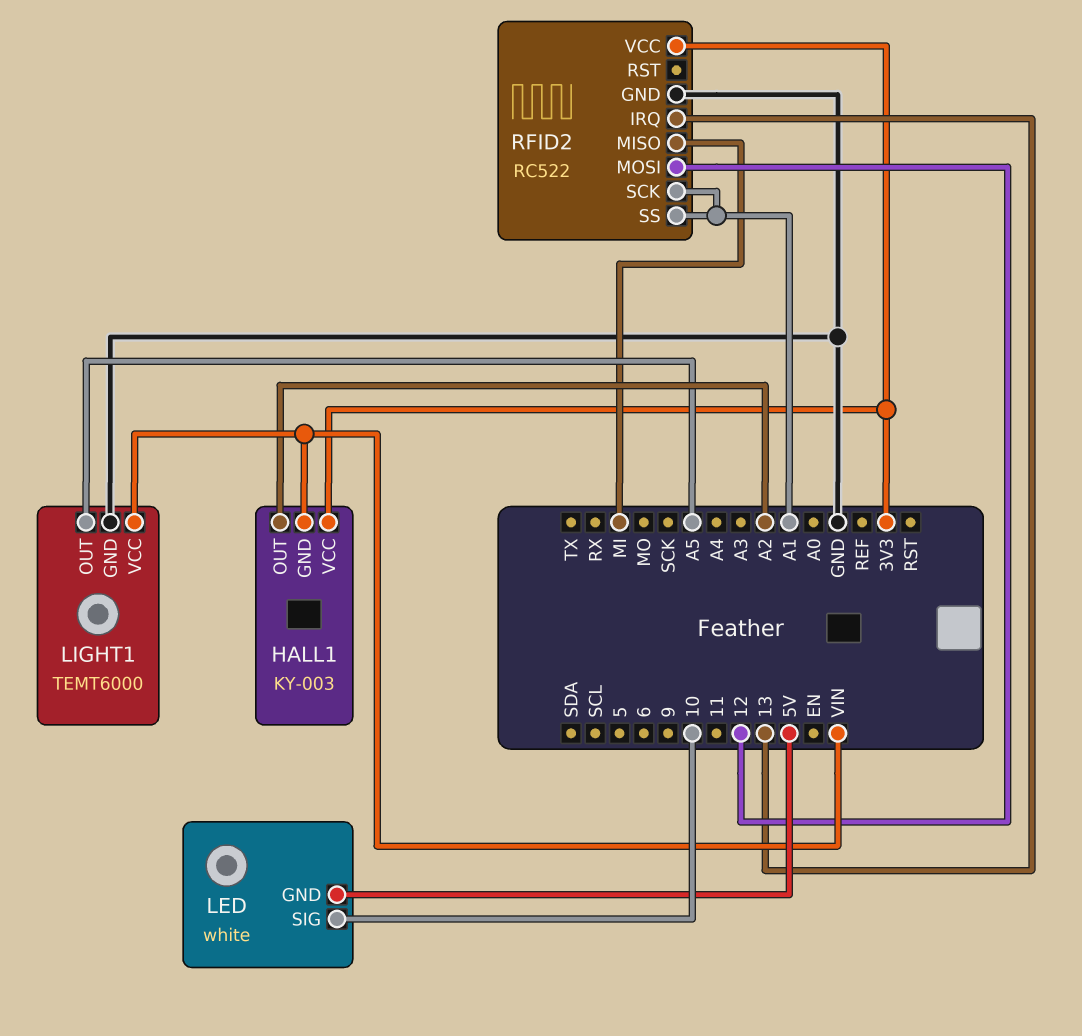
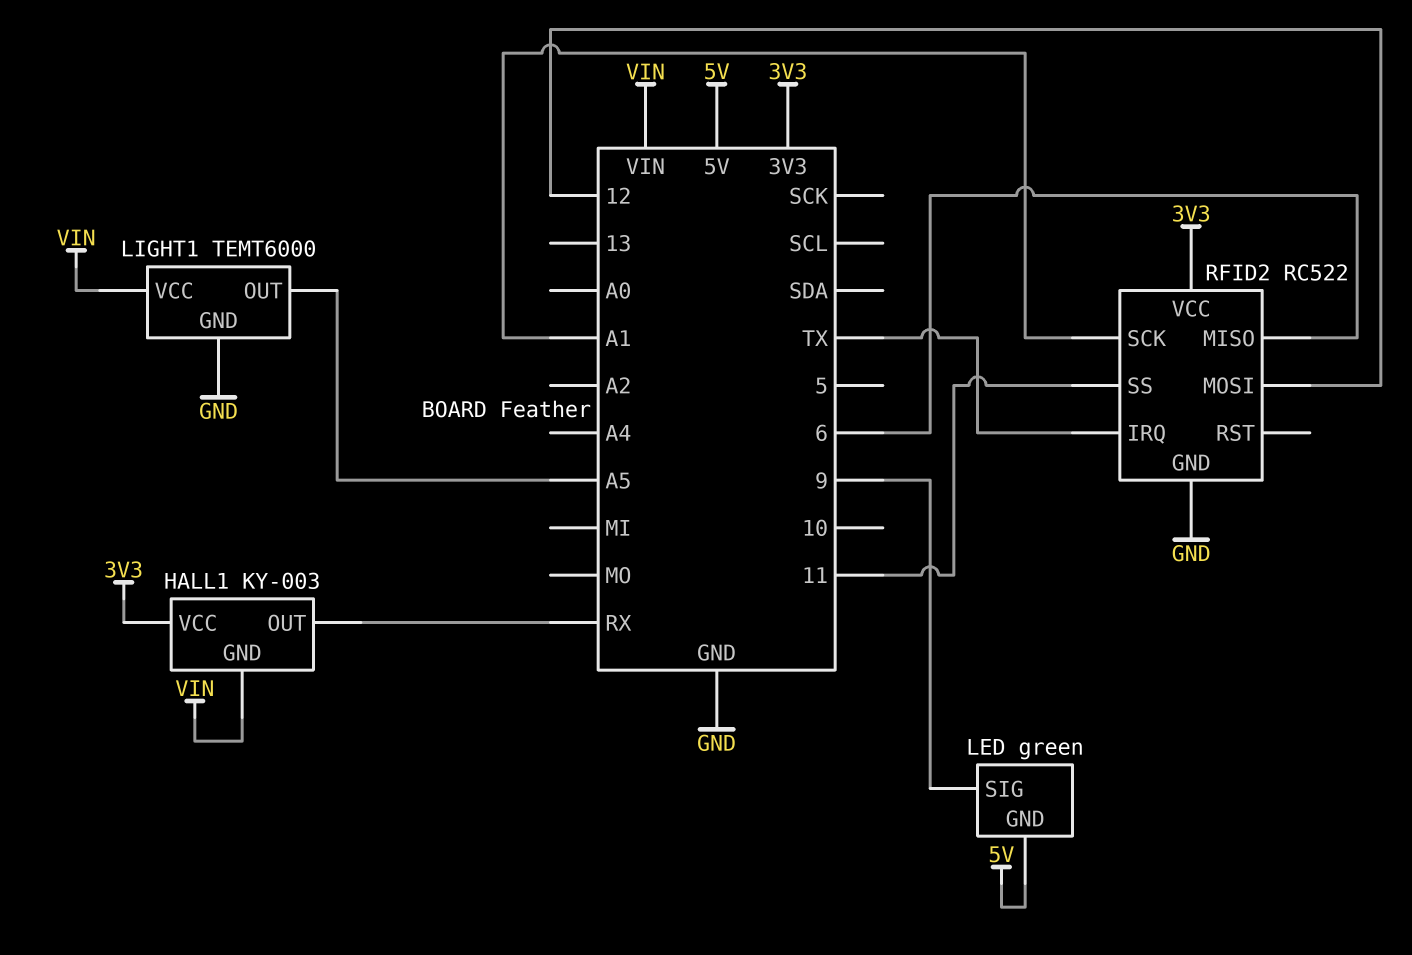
HALL1 pin OUT: A2 -> RX
LED: white -> green
LED pin SIG: 10 -> 9
RFID2 pin IRQ: 13 -> TX
RFID2 pin MISO: MI -> 6
RFID2 pin SS: A1 -> 11

